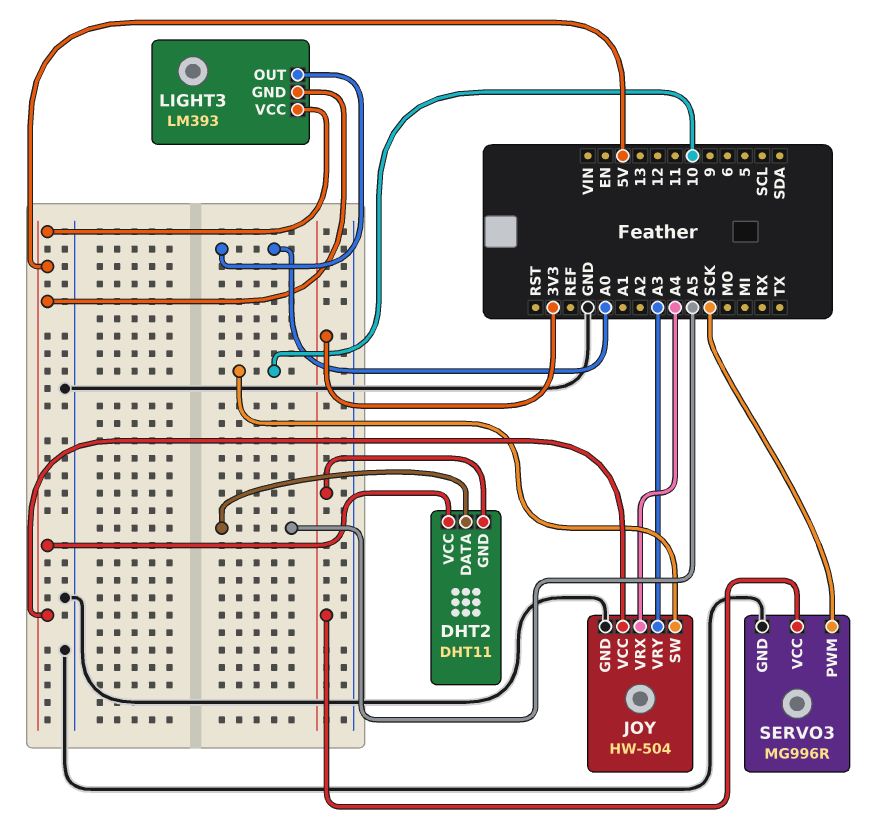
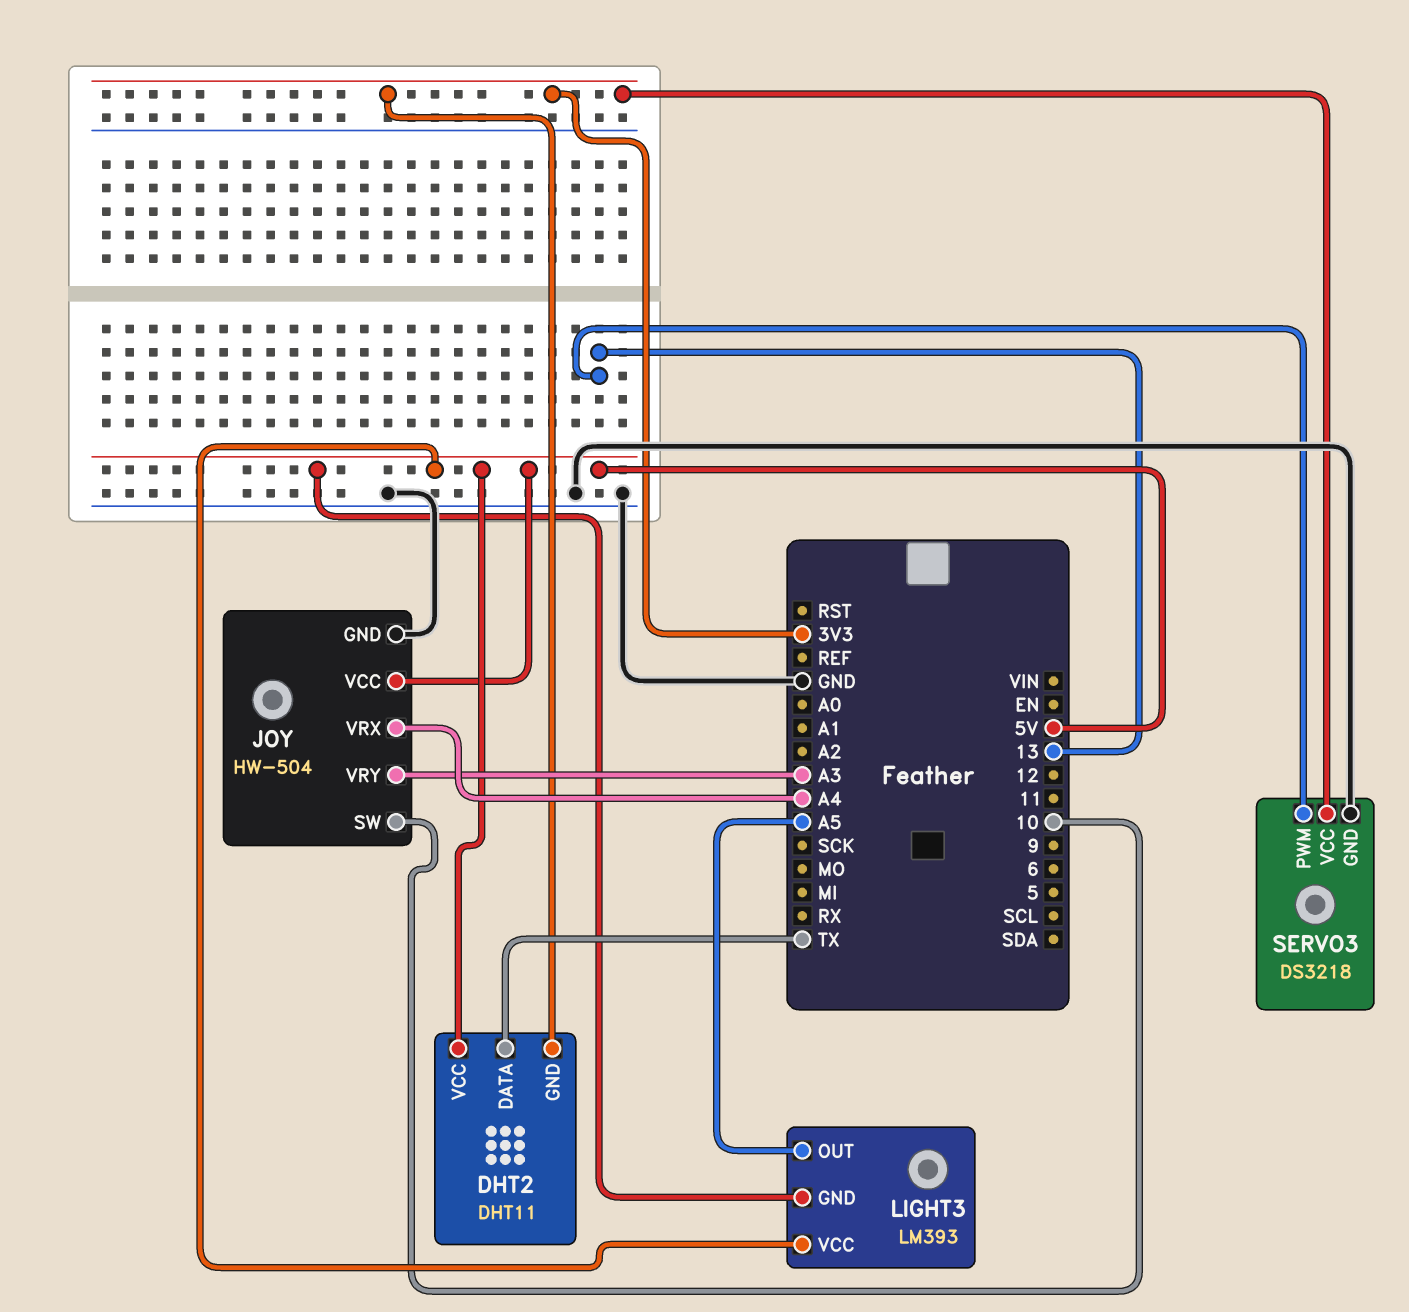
DHT2 pin DATA: A5 -> TX
LIGHT3 pin OUT: A0 -> A5
SERVO3: MG996R -> DS3218
SERVO3 pin PWM: SCK -> 13

